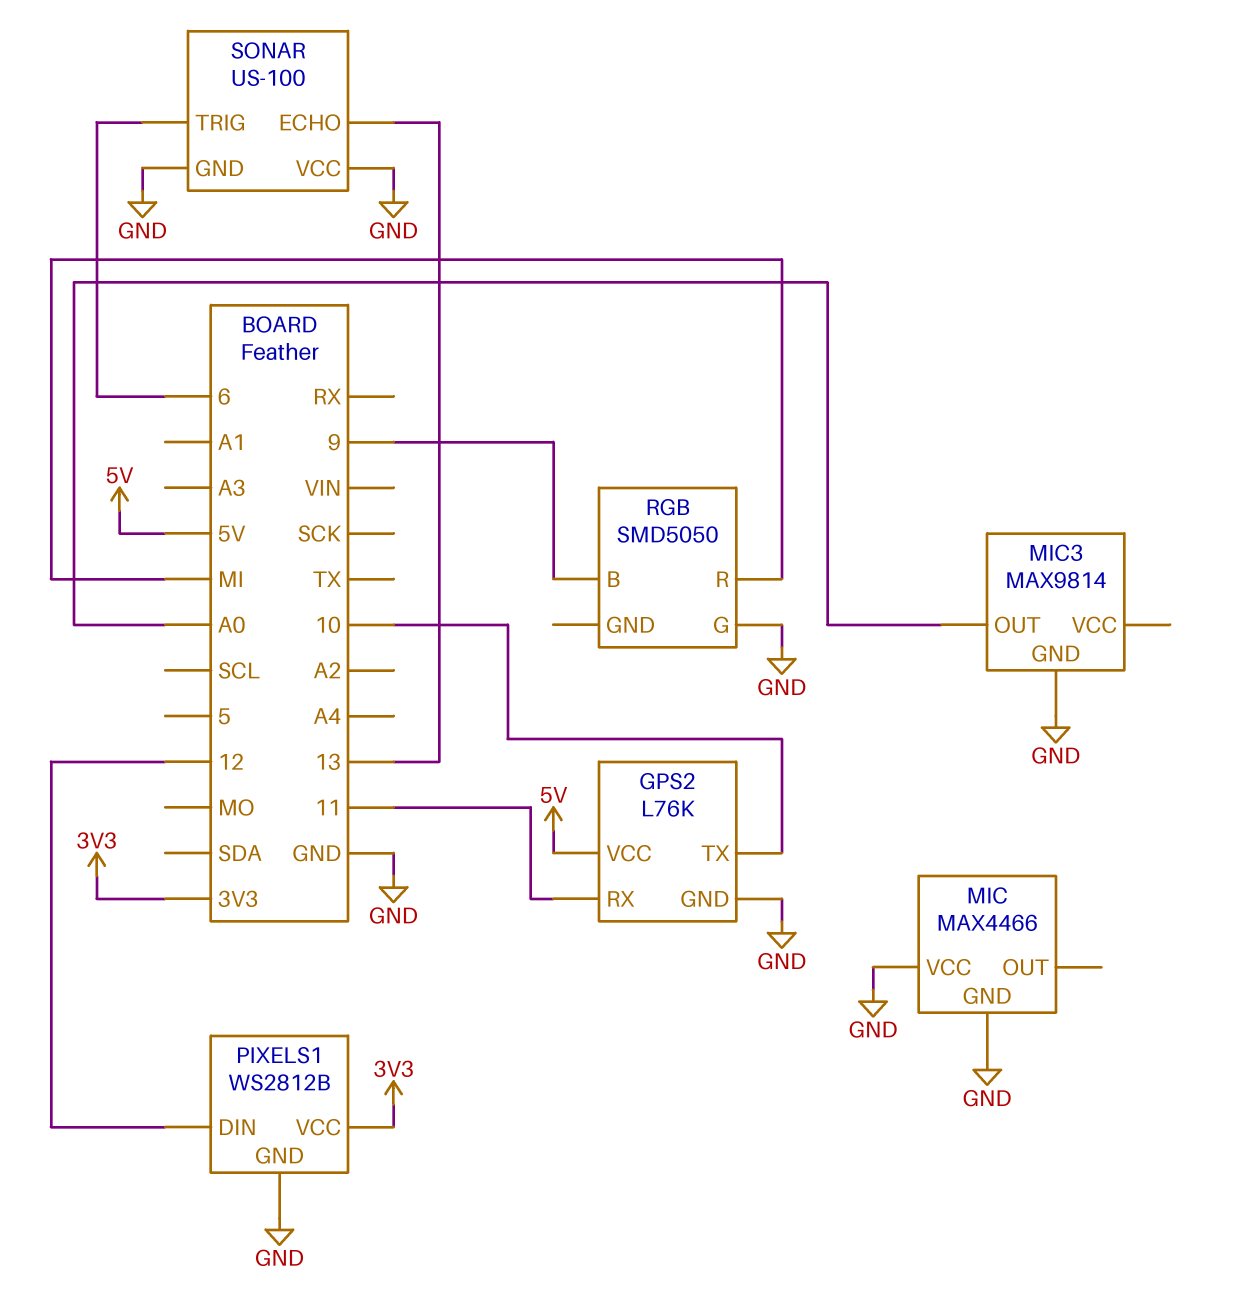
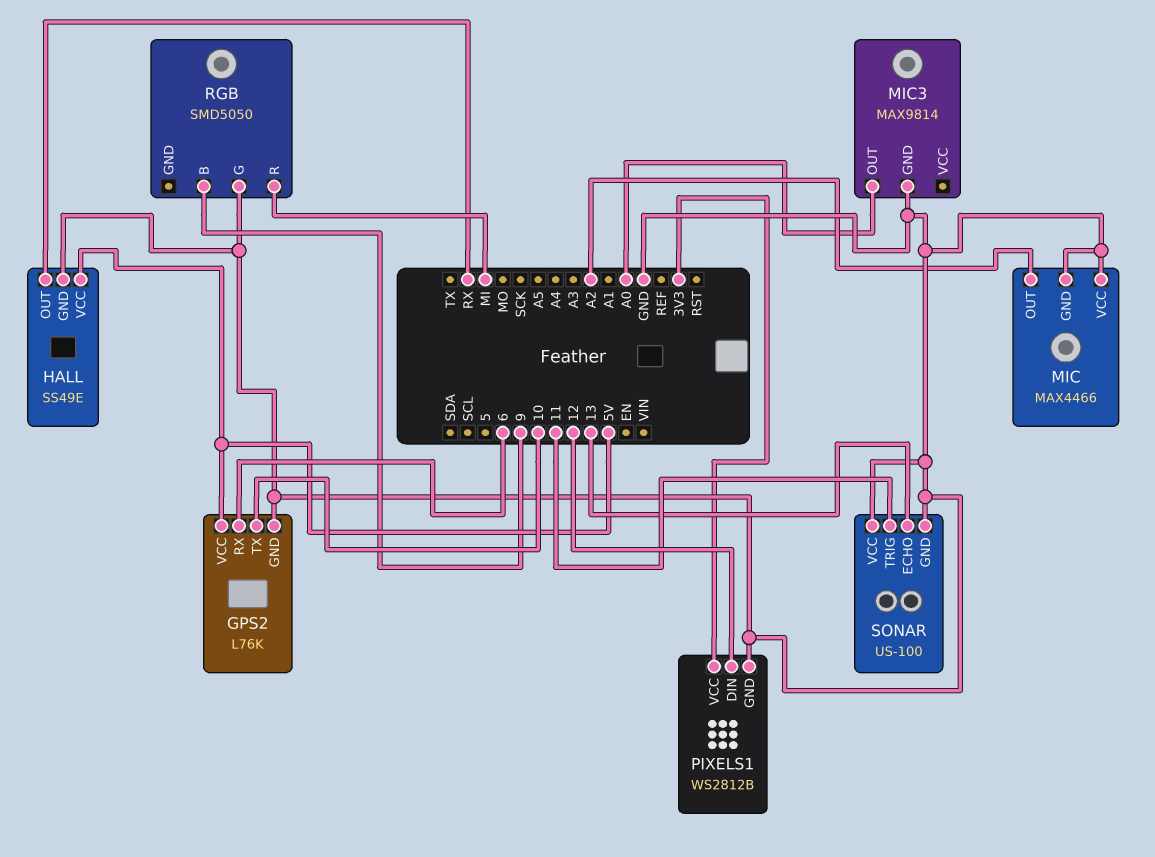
GPS2 pin RX: 11 -> 6
HALL: none -> SS49E
HALL pin GND: none -> GND
HALL pin OUT: none -> RX
HALL pin VCC: none -> 5V
MIC pin OUT: none -> A2
SONAR pin TRIG: 6 -> 11

